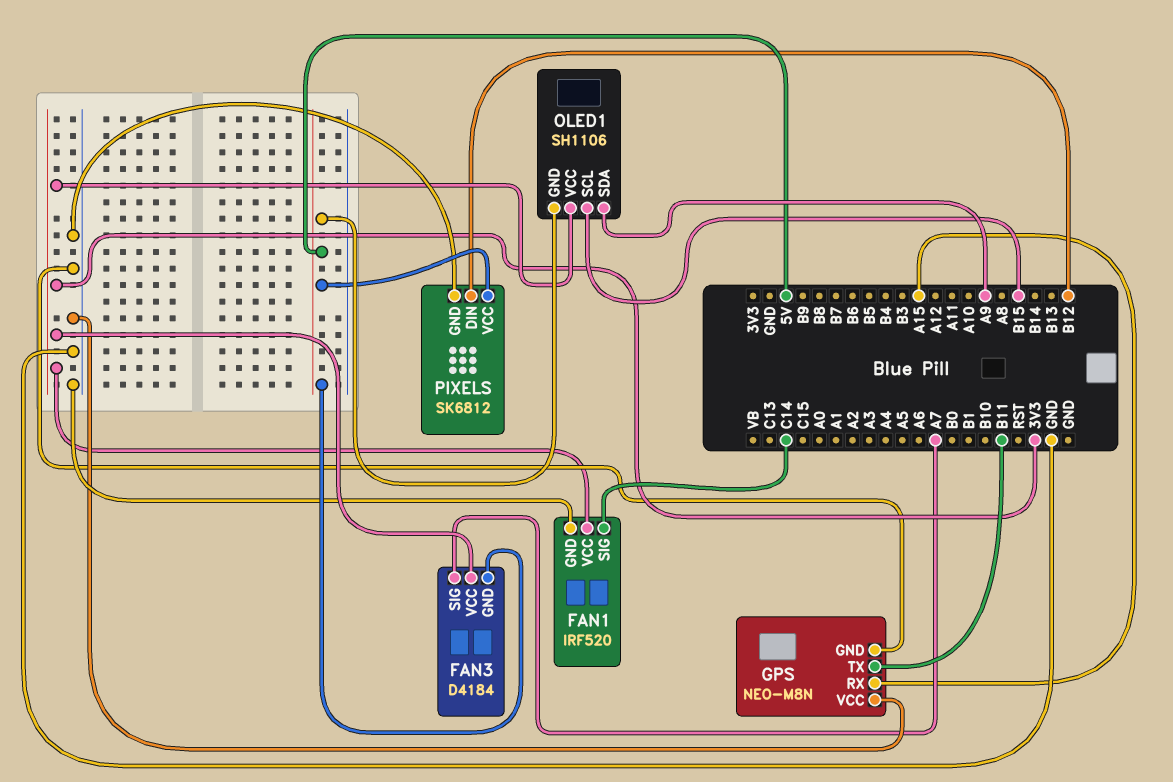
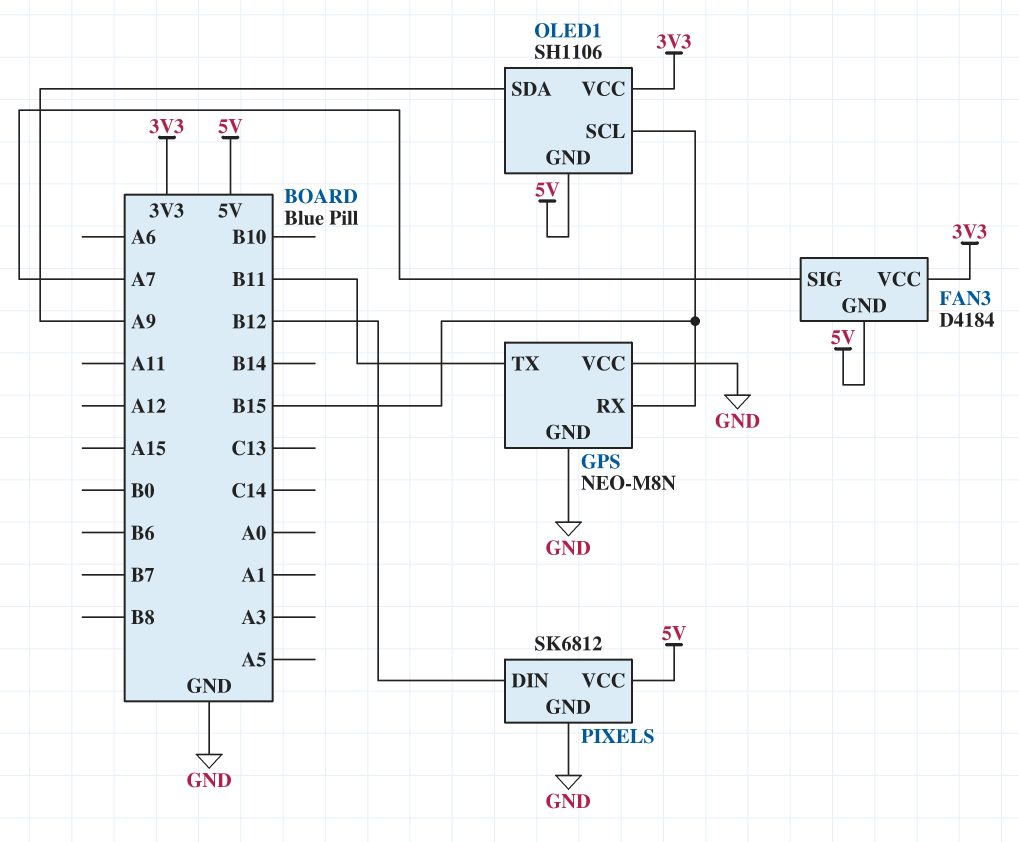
FAN1: IRF520 -> none
FAN1 pin GND: GND -> none
FAN1 pin SIG: C14 -> none
FAN1 pin VCC: 3V3 -> none
GPS pin RX: A15 -> B15

